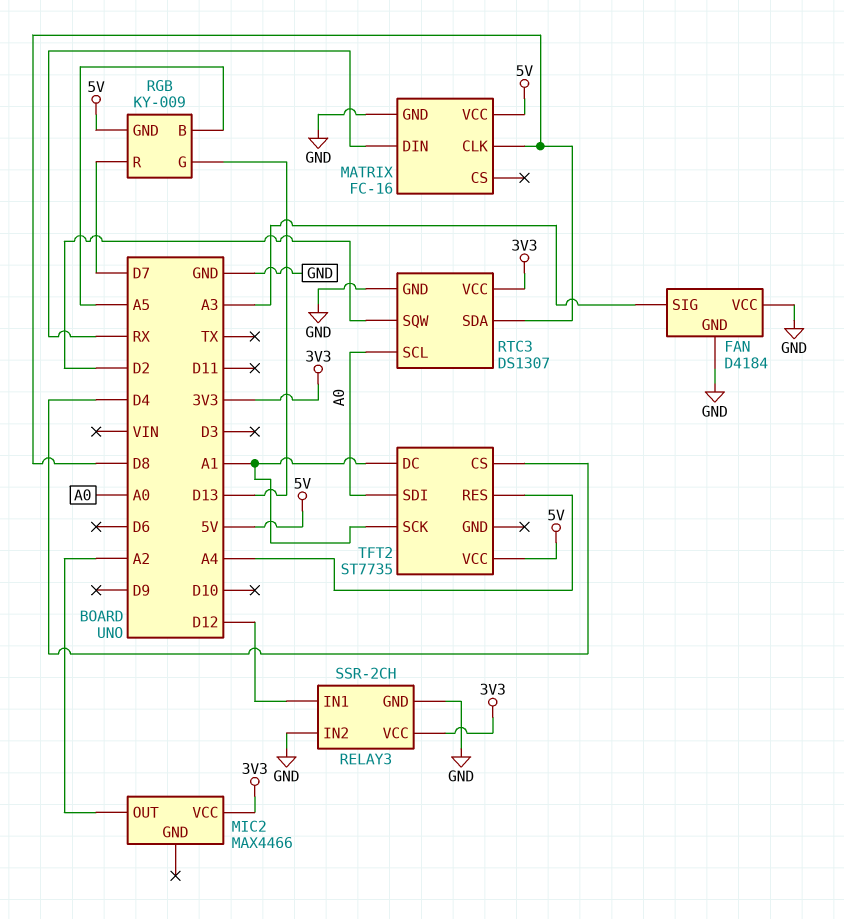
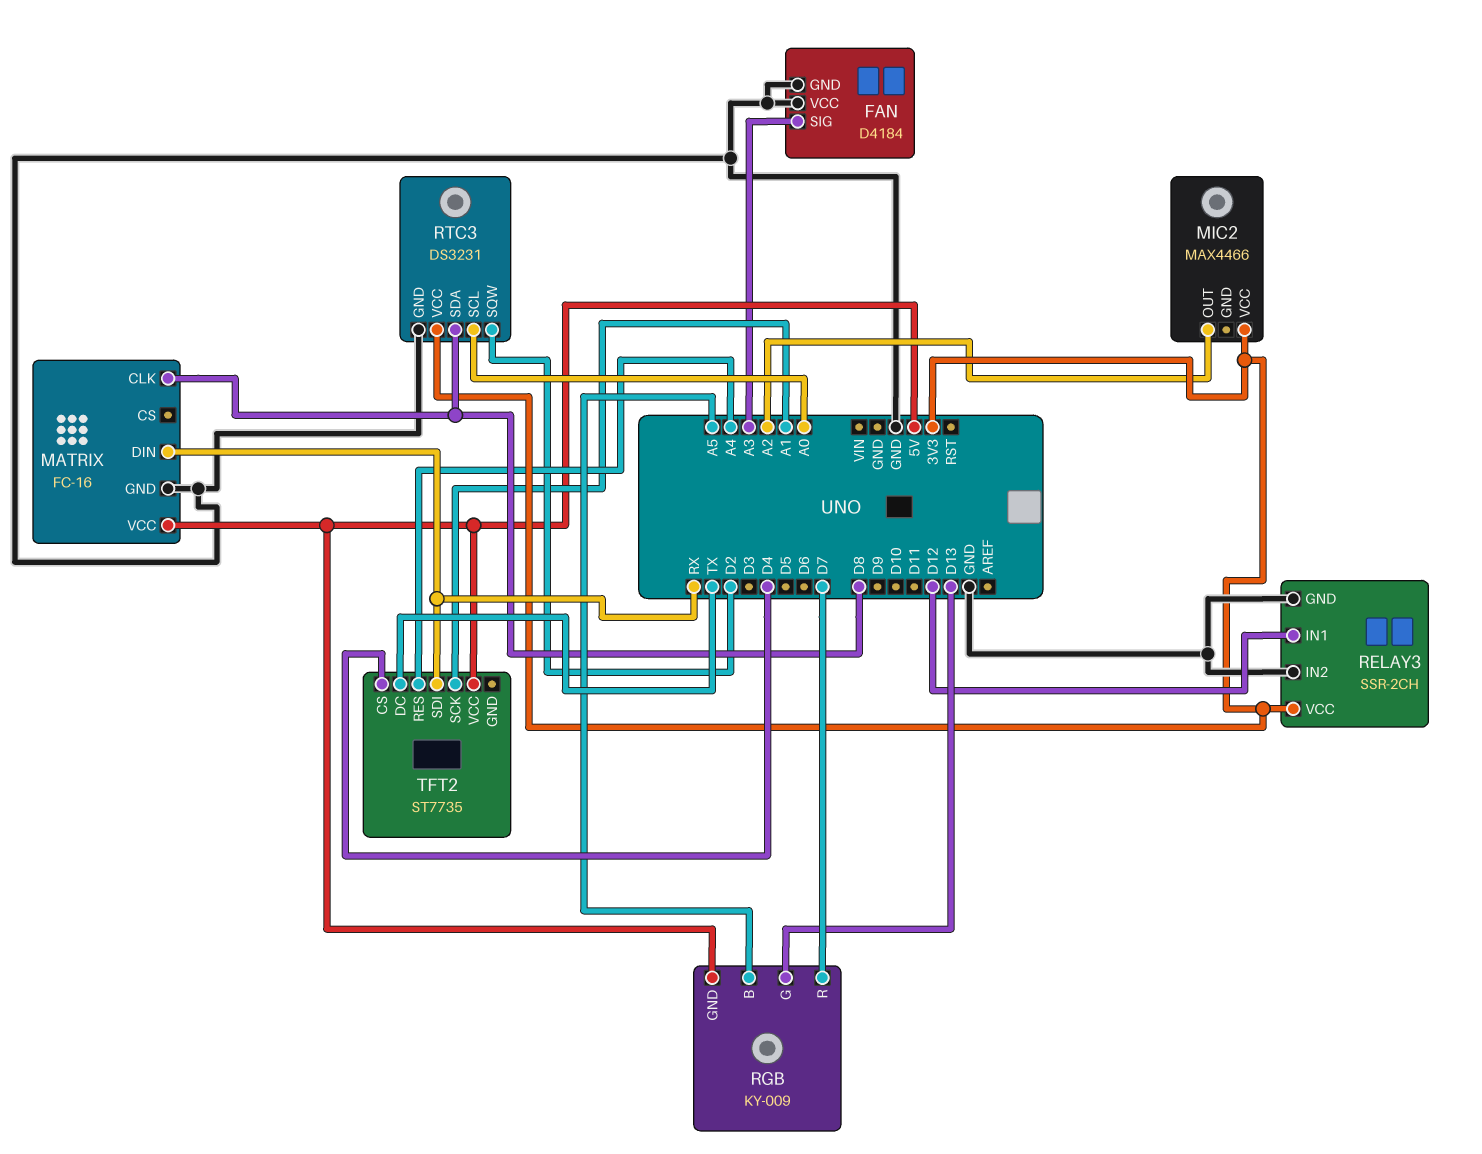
RTC3: DS1307 -> DS3231
TFT2 pin DC: A1 -> TX
TFT2 pin SDI: A0 -> RX

